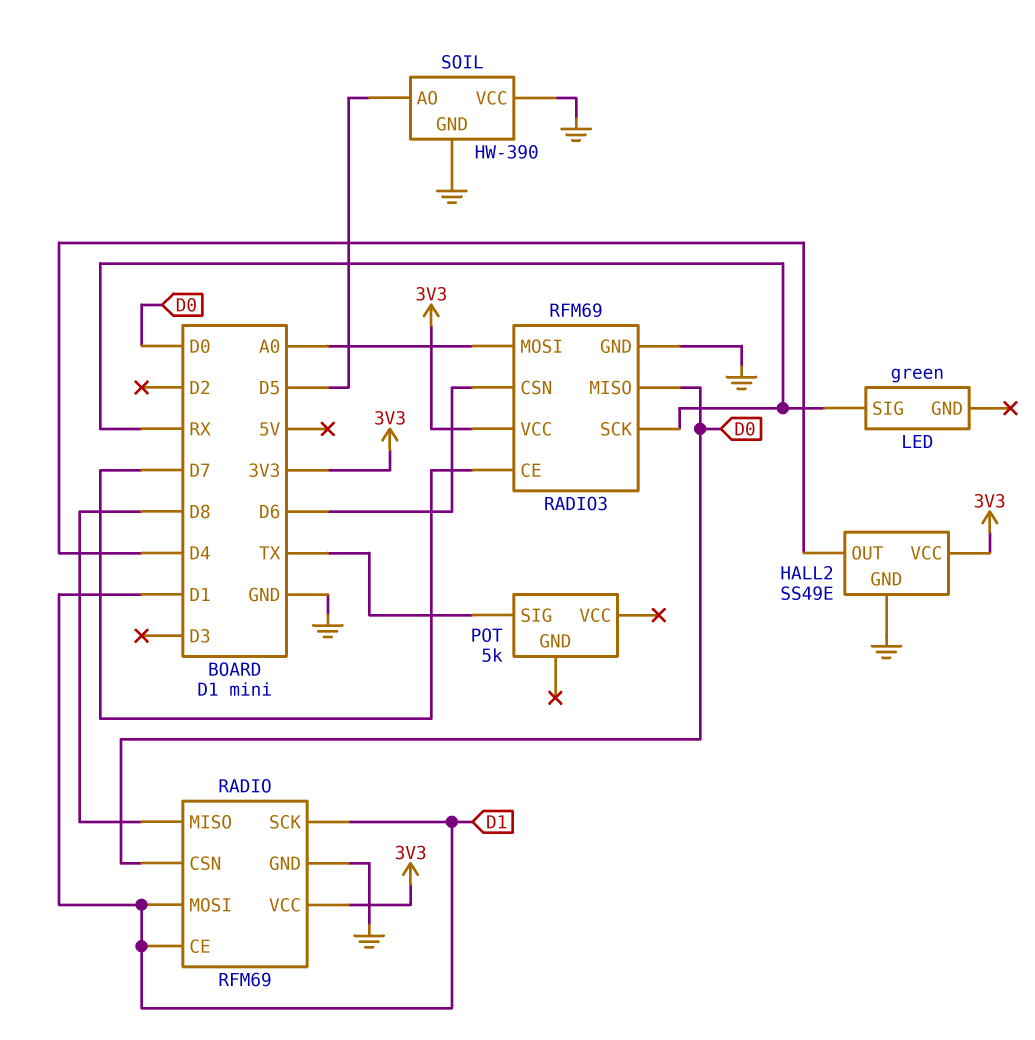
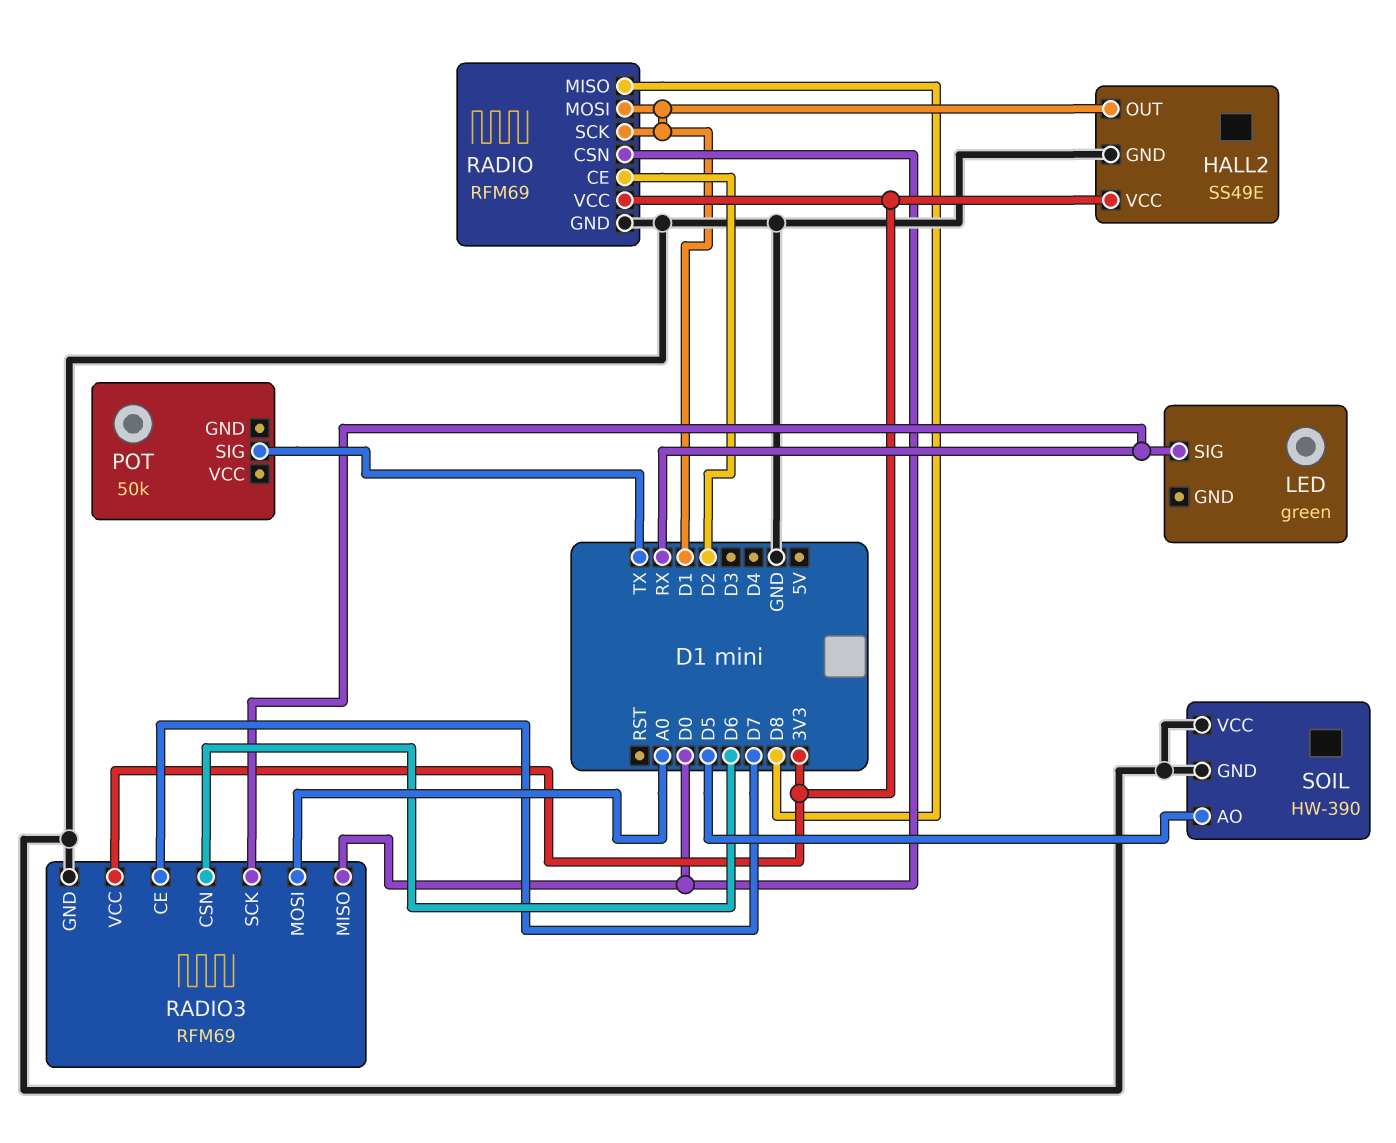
HALL2 pin OUT: D4 -> D1
POT: 5k -> 50k
RADIO pin CE: D1 -> D2

